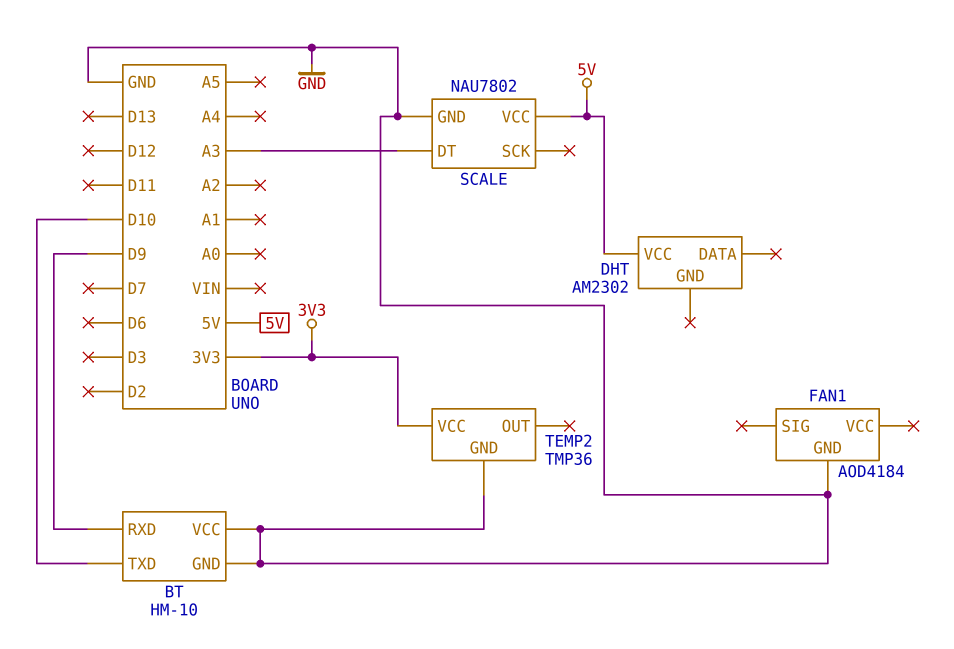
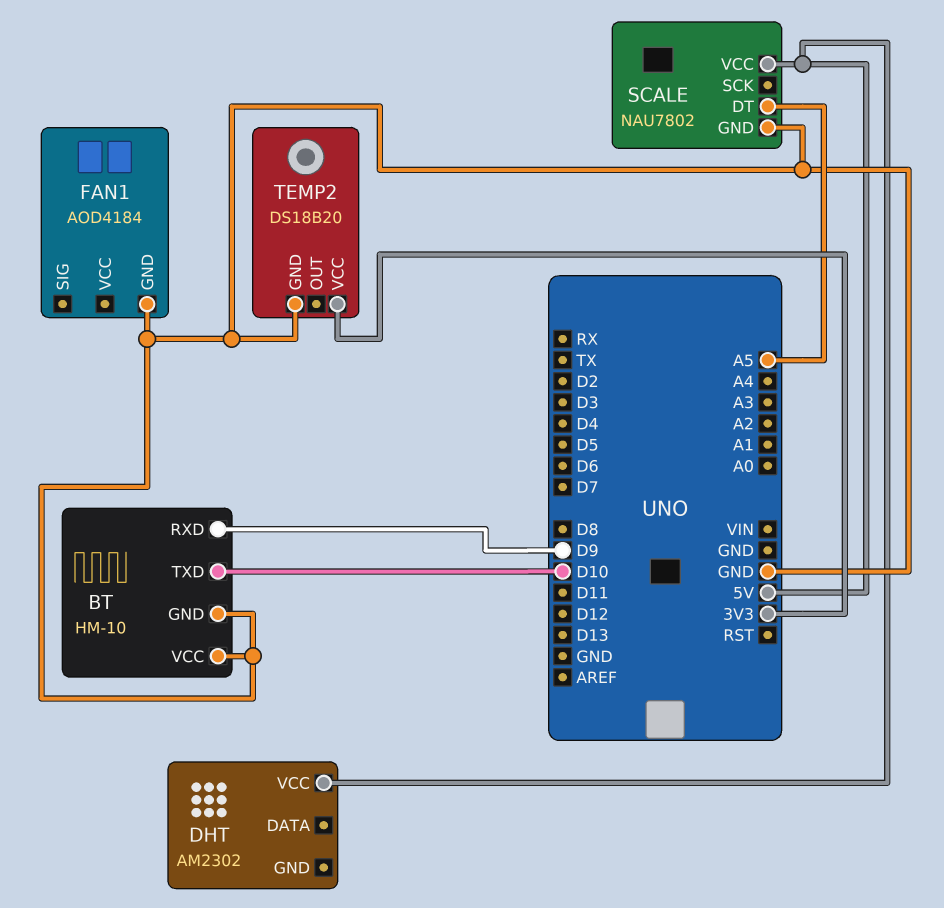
SCALE pin DT: A3 -> A5
TEMP2: TMP36 -> DS18B20

